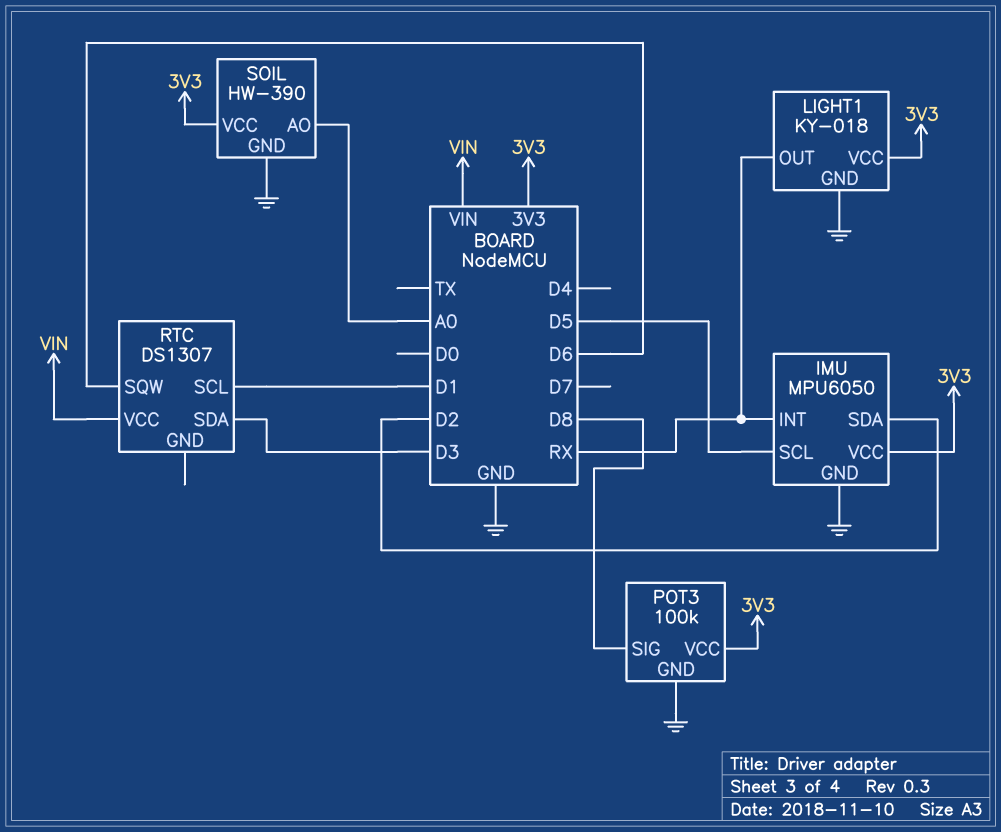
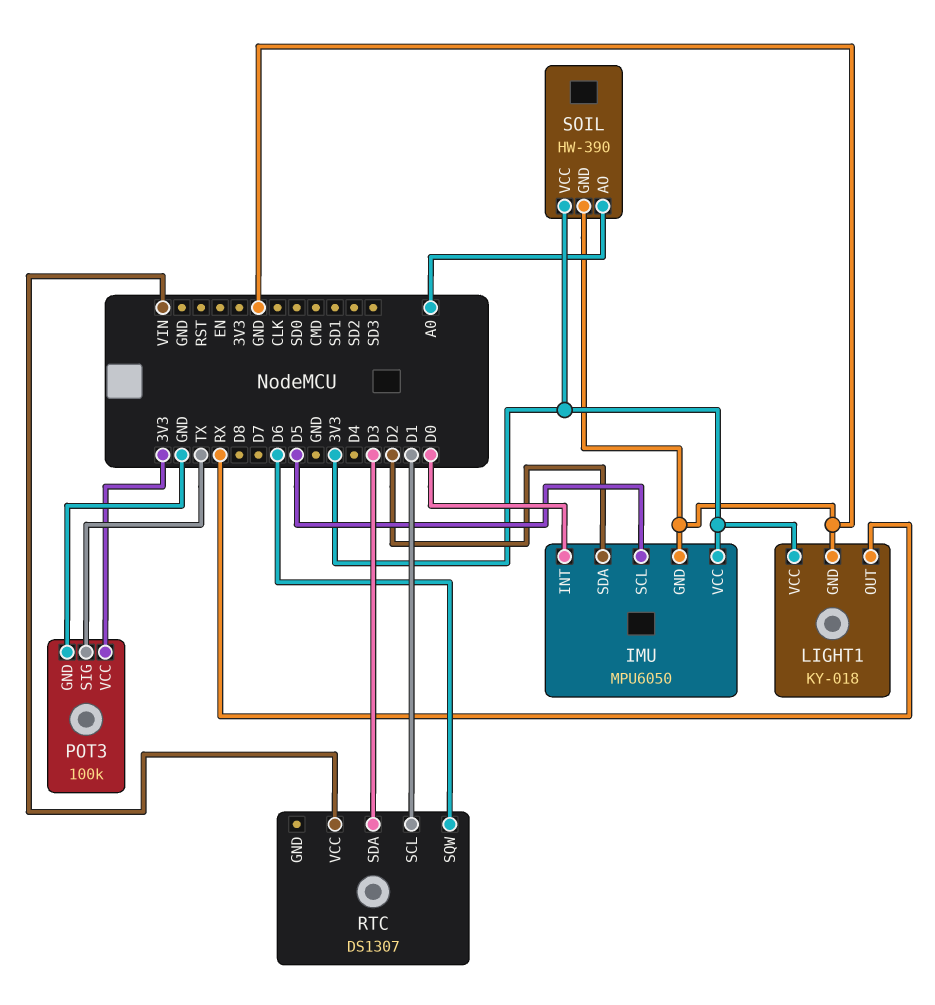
IMU pin INT: RX -> D0
POT3 pin SIG: D8 -> TX

